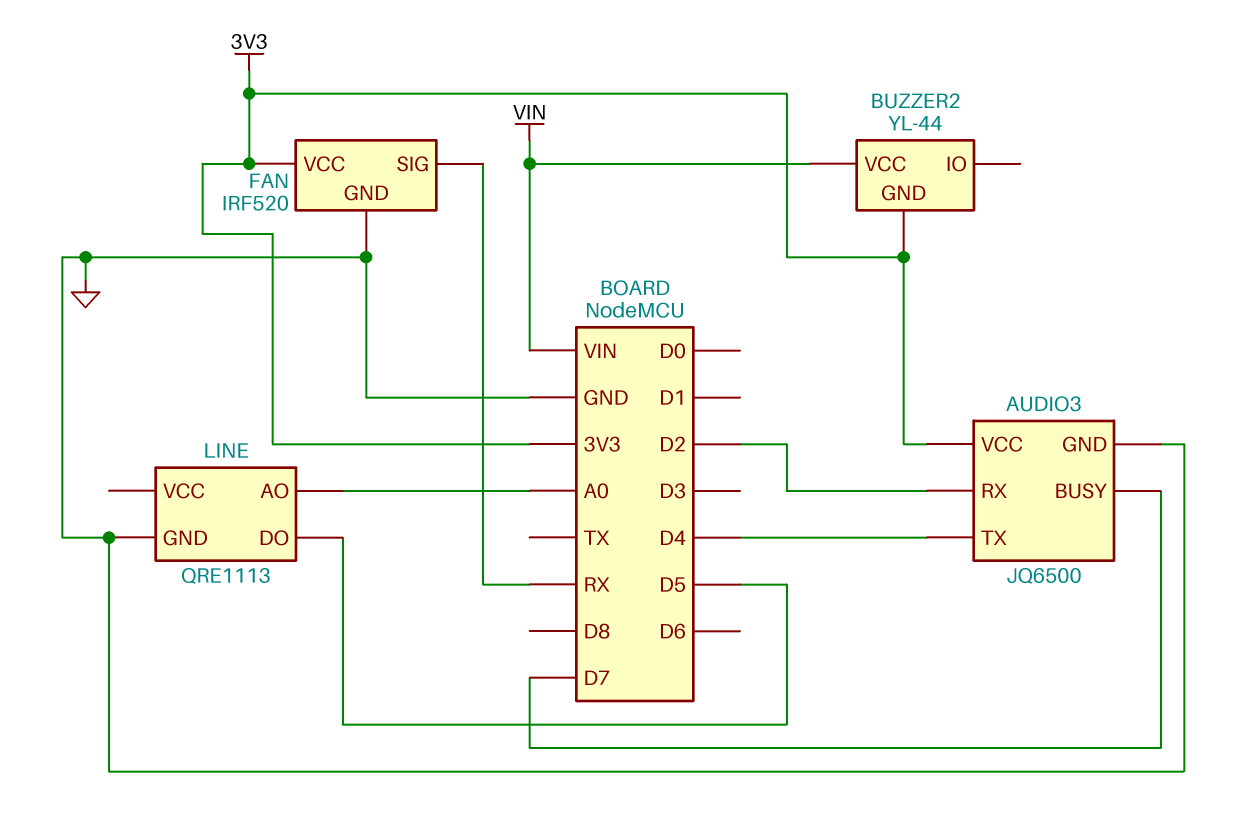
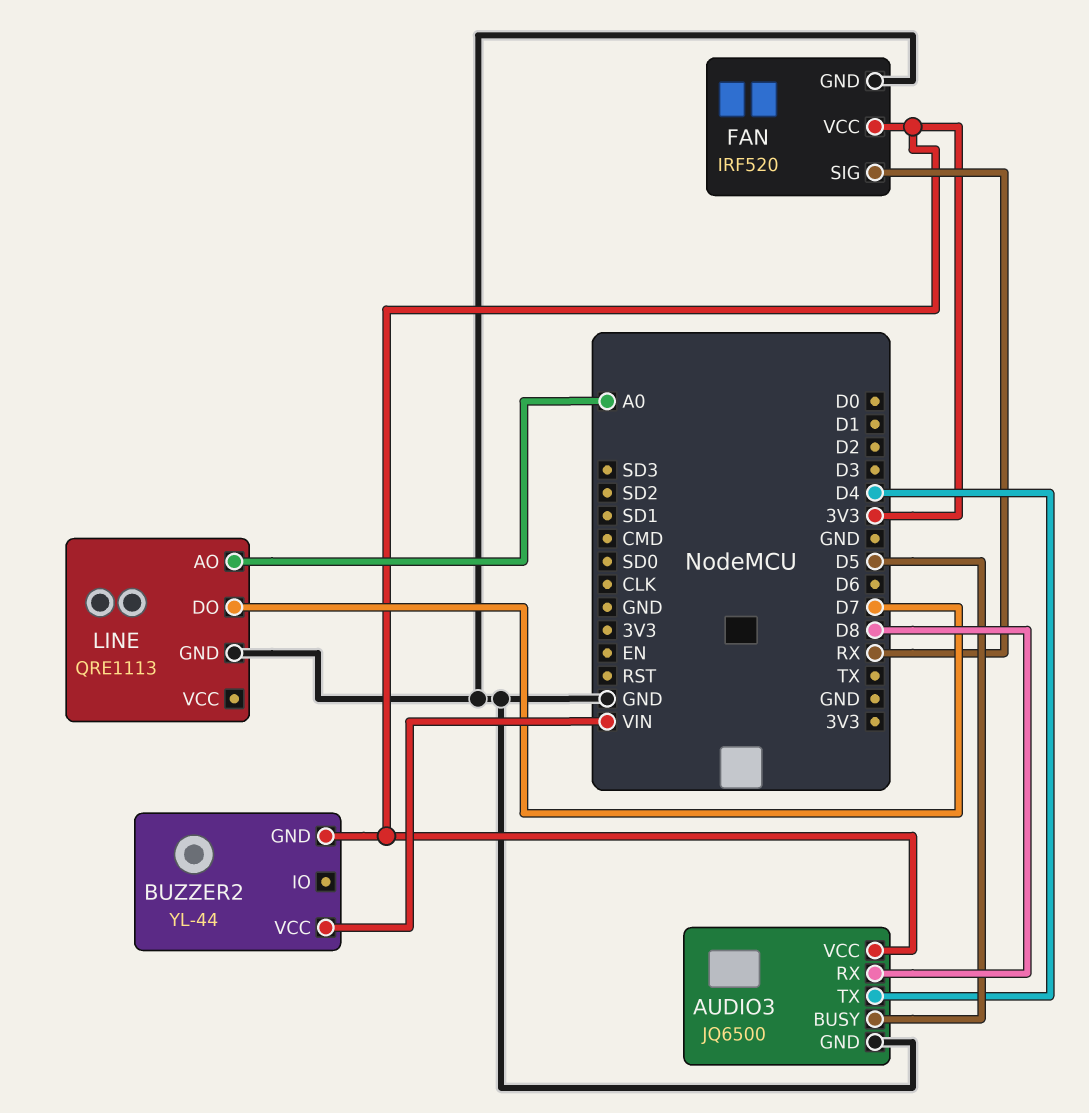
AUDIO3 pin BUSY: D7 -> D5
AUDIO3 pin RX: D2 -> D8
LINE pin DO: D5 -> D7

